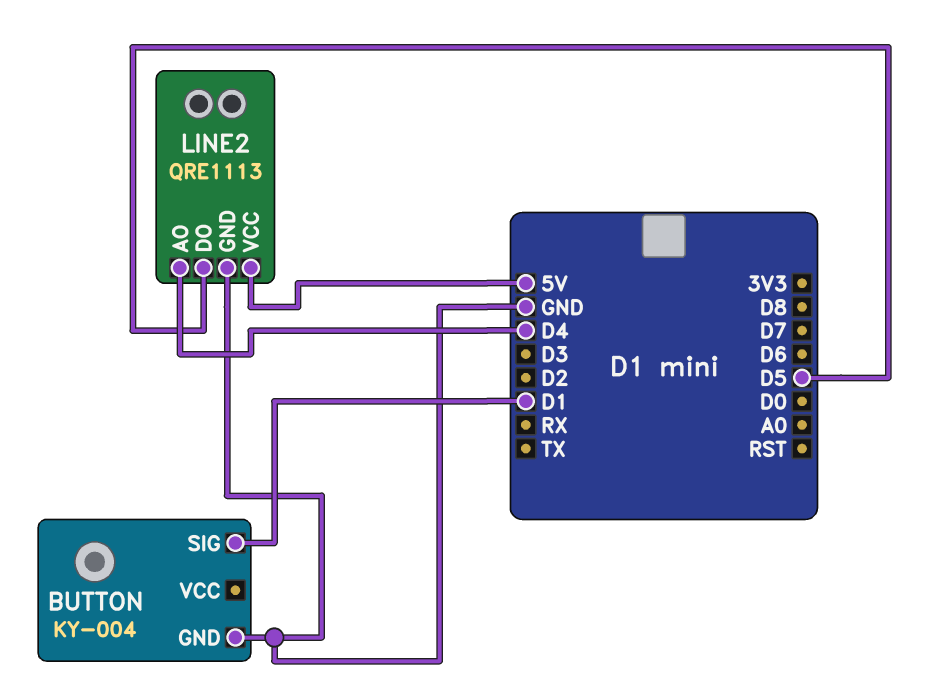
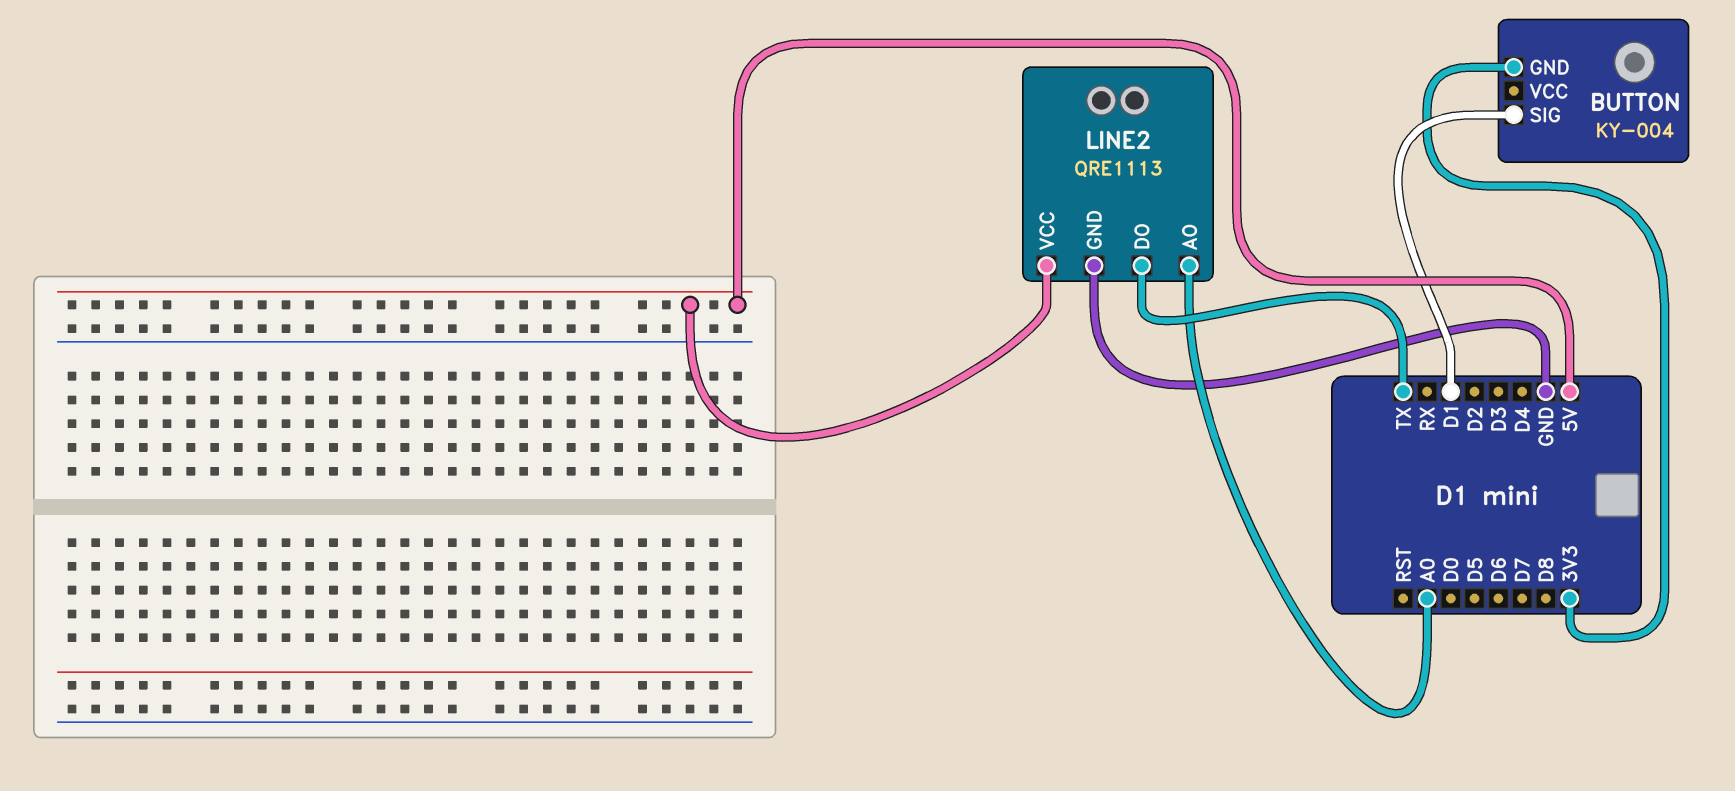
BUTTON pin GND: GND -> 3V3
LINE2 pin AO: D4 -> A0
LINE2 pin DO: D5 -> TX

